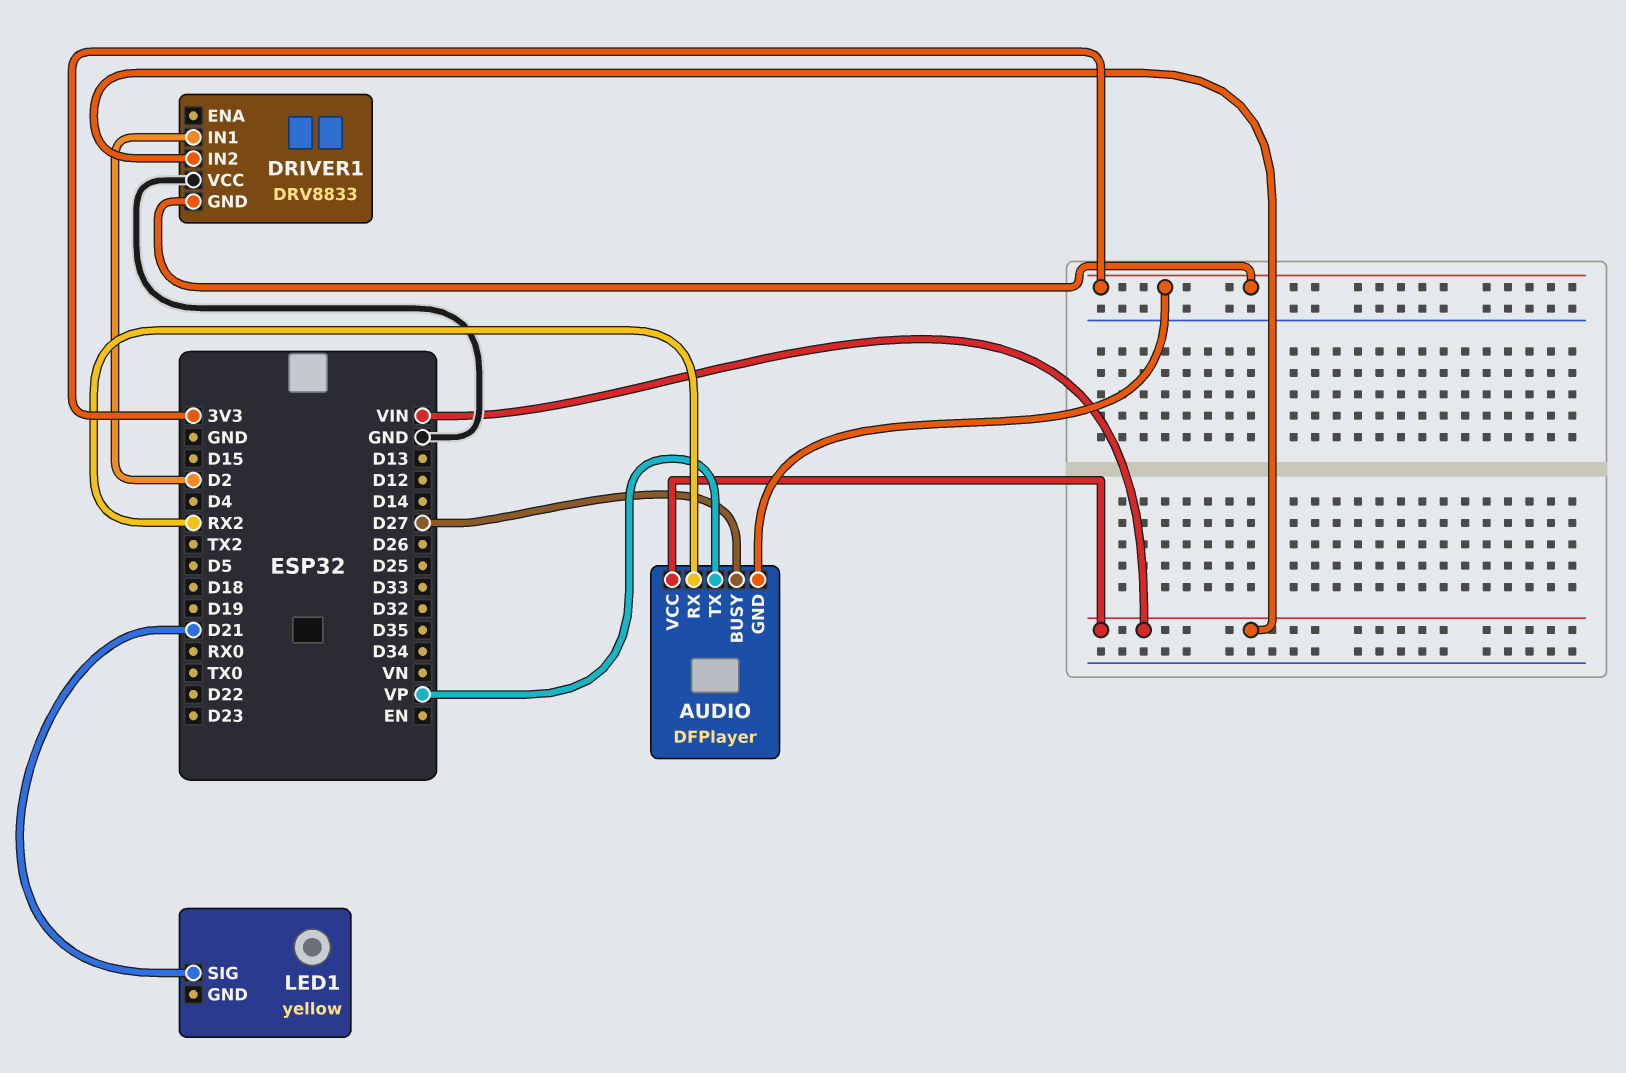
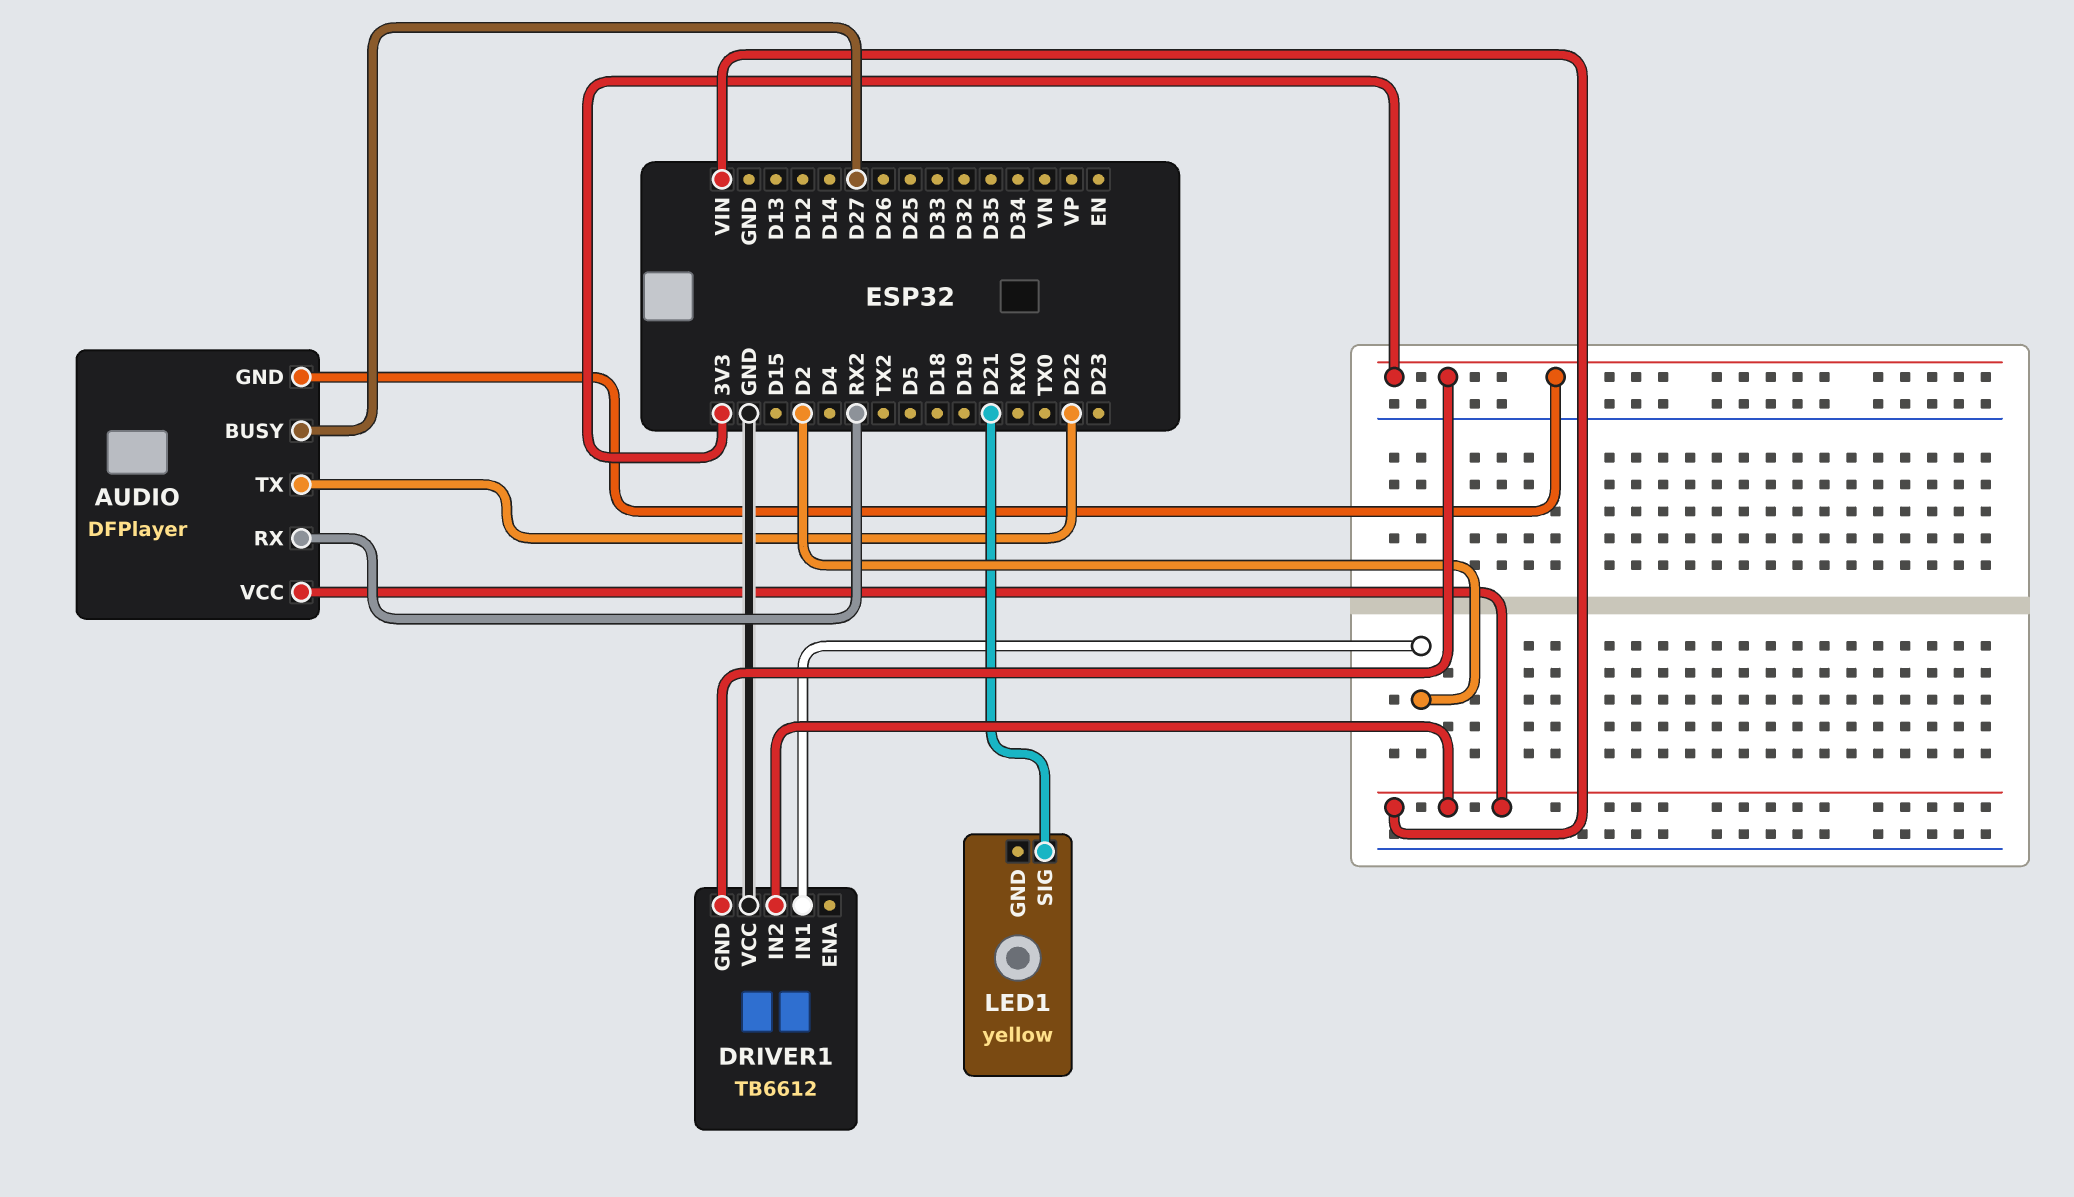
AUDIO pin TX: VP -> D22
DRIVER1: DRV8833 -> TB6612

